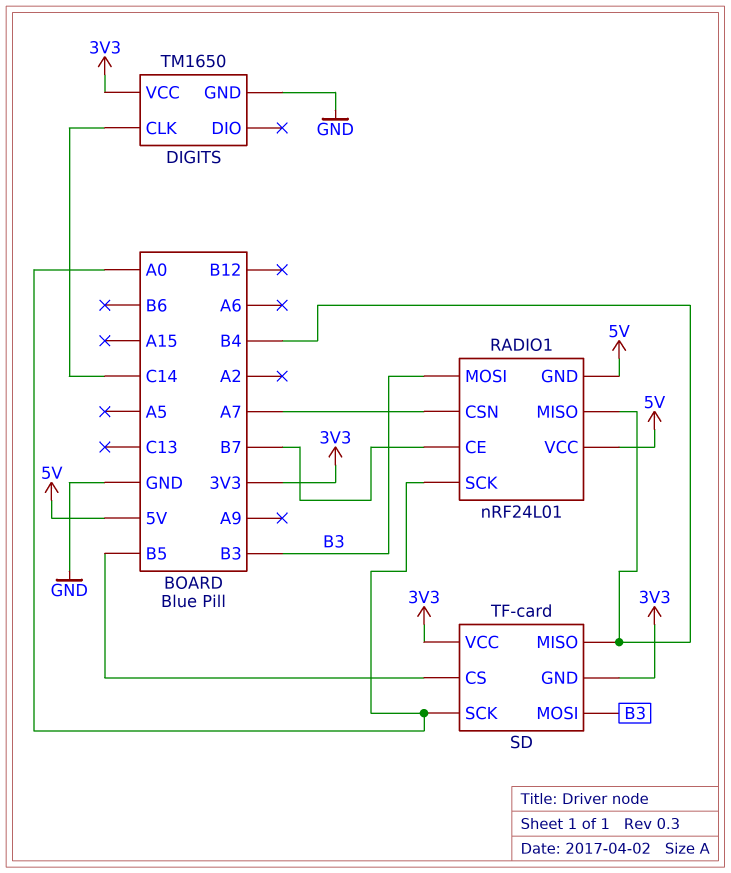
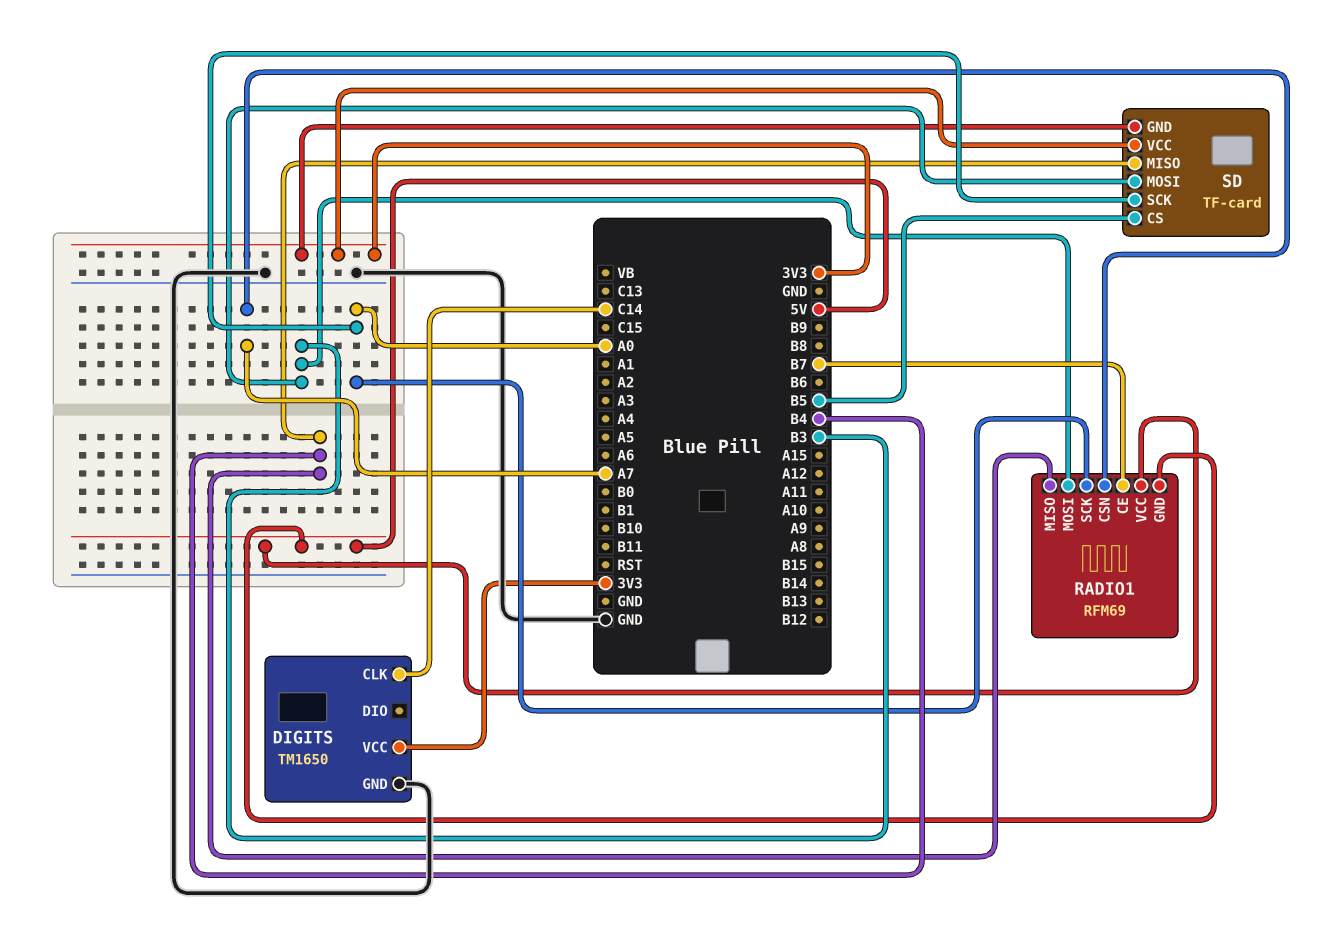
RADIO1: nRF24L01 -> RFM69

